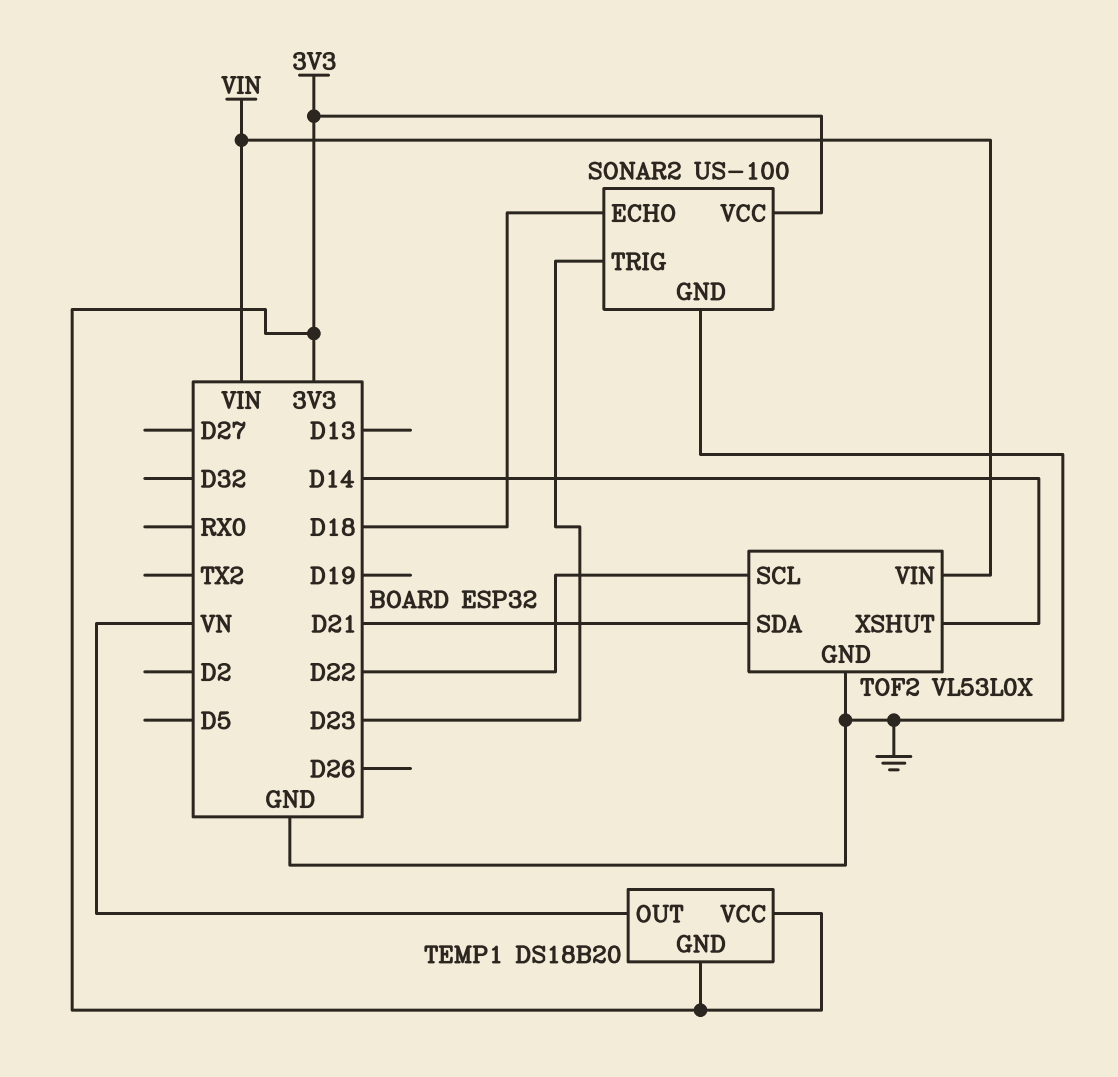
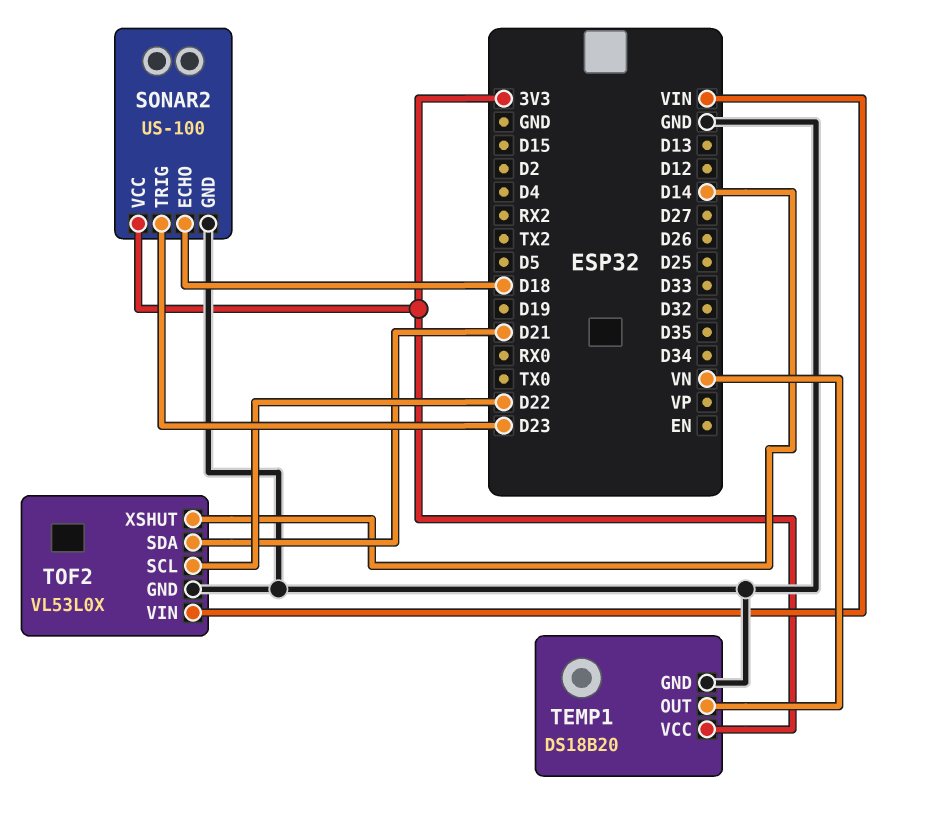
TEMP1 pin GND: 3V3 -> GND

